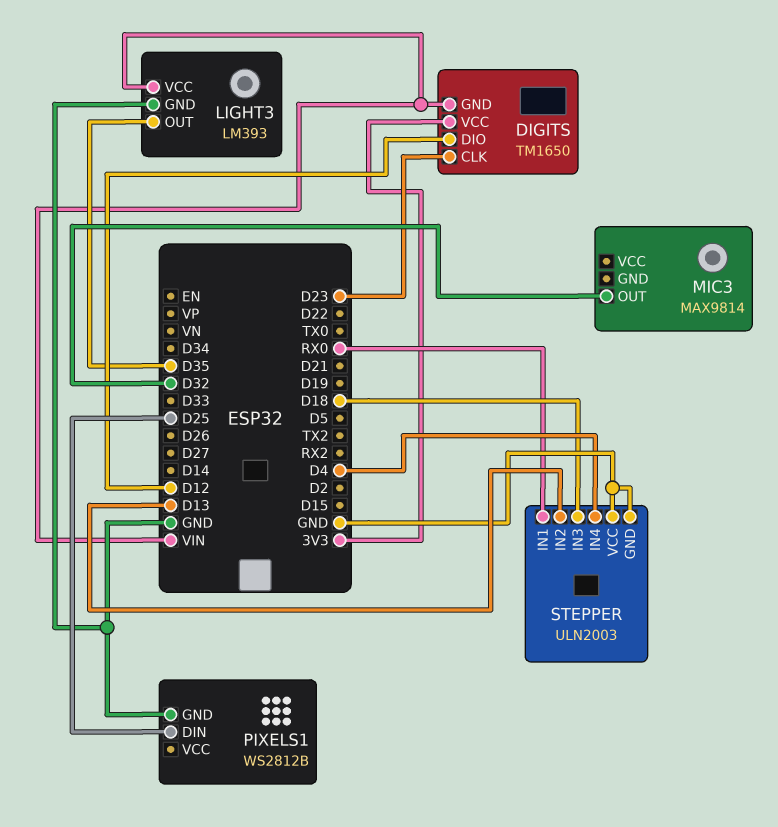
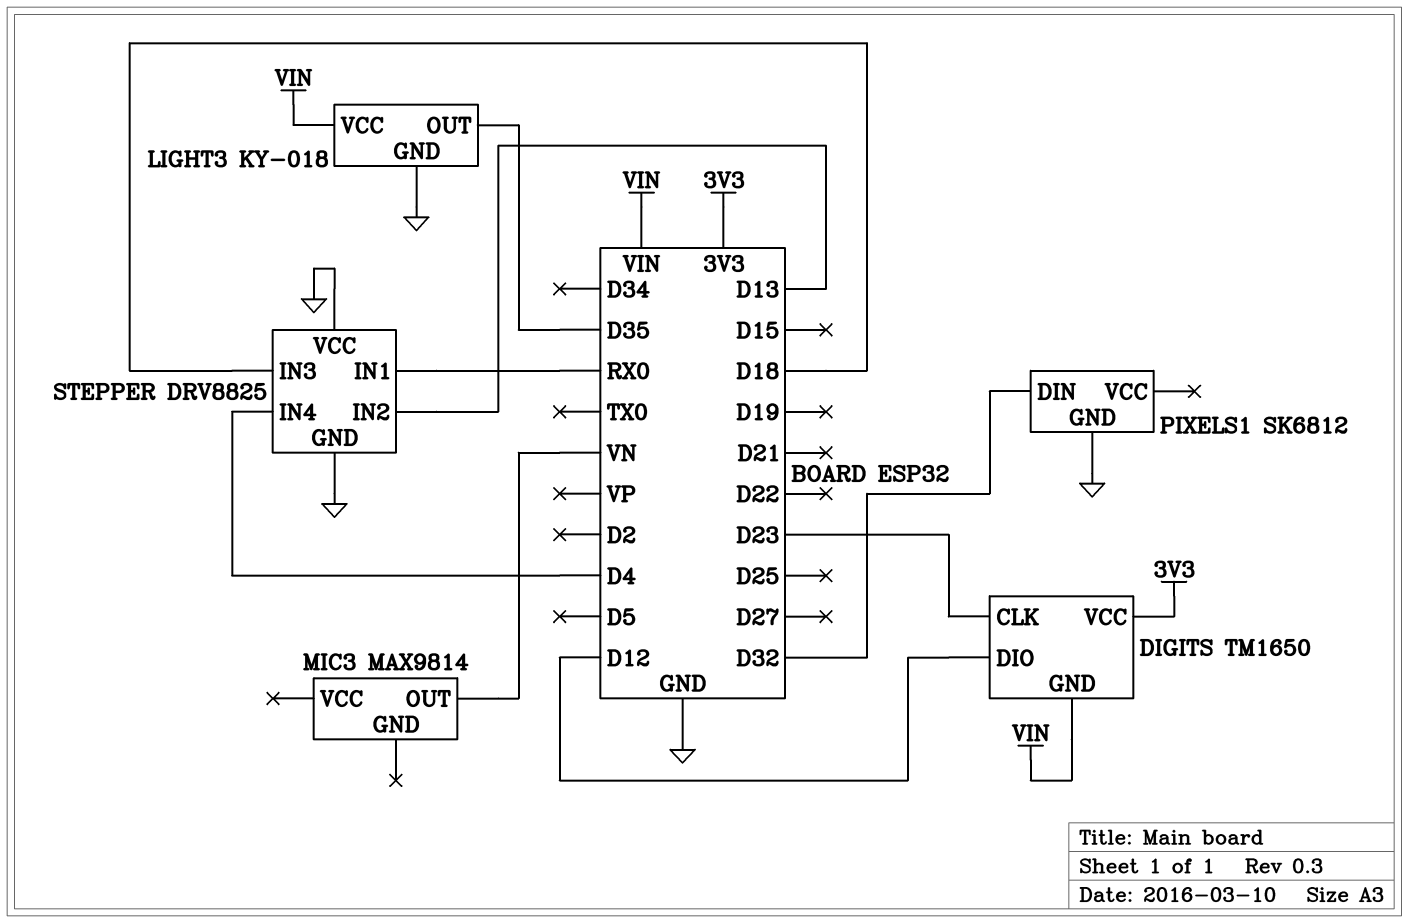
LIGHT3: LM393 -> KY-018
MIC3 pin OUT: D32 -> VN
PIXELS1: WS2812B -> SK6812
PIXELS1 pin DIN: D25 -> D32
STEPPER: ULN2003 -> DRV8825

